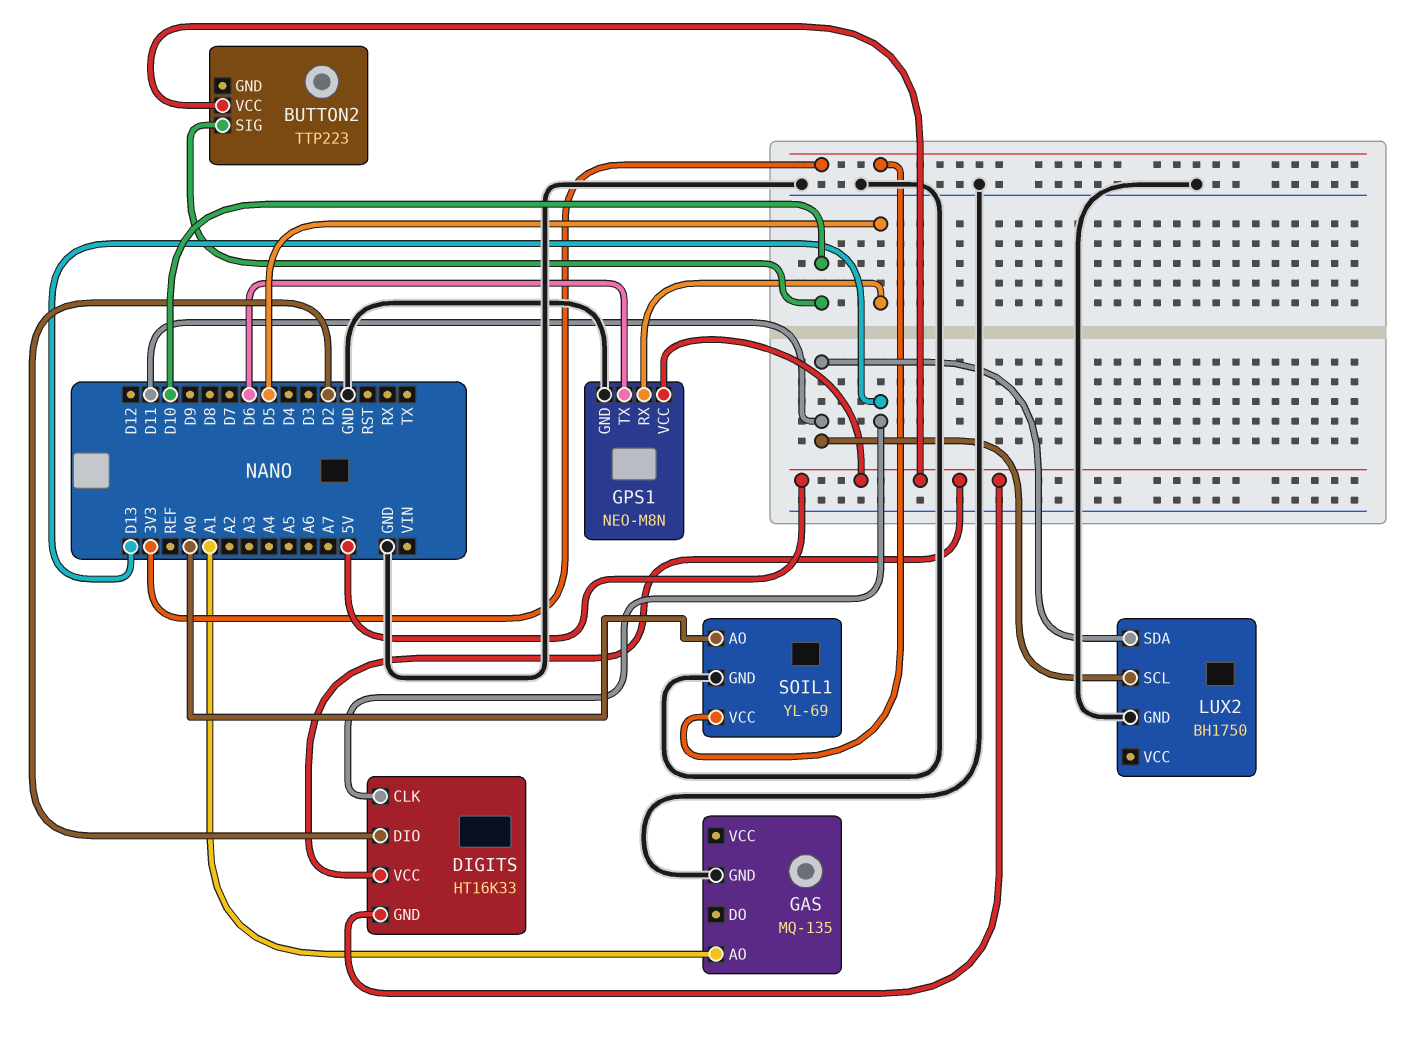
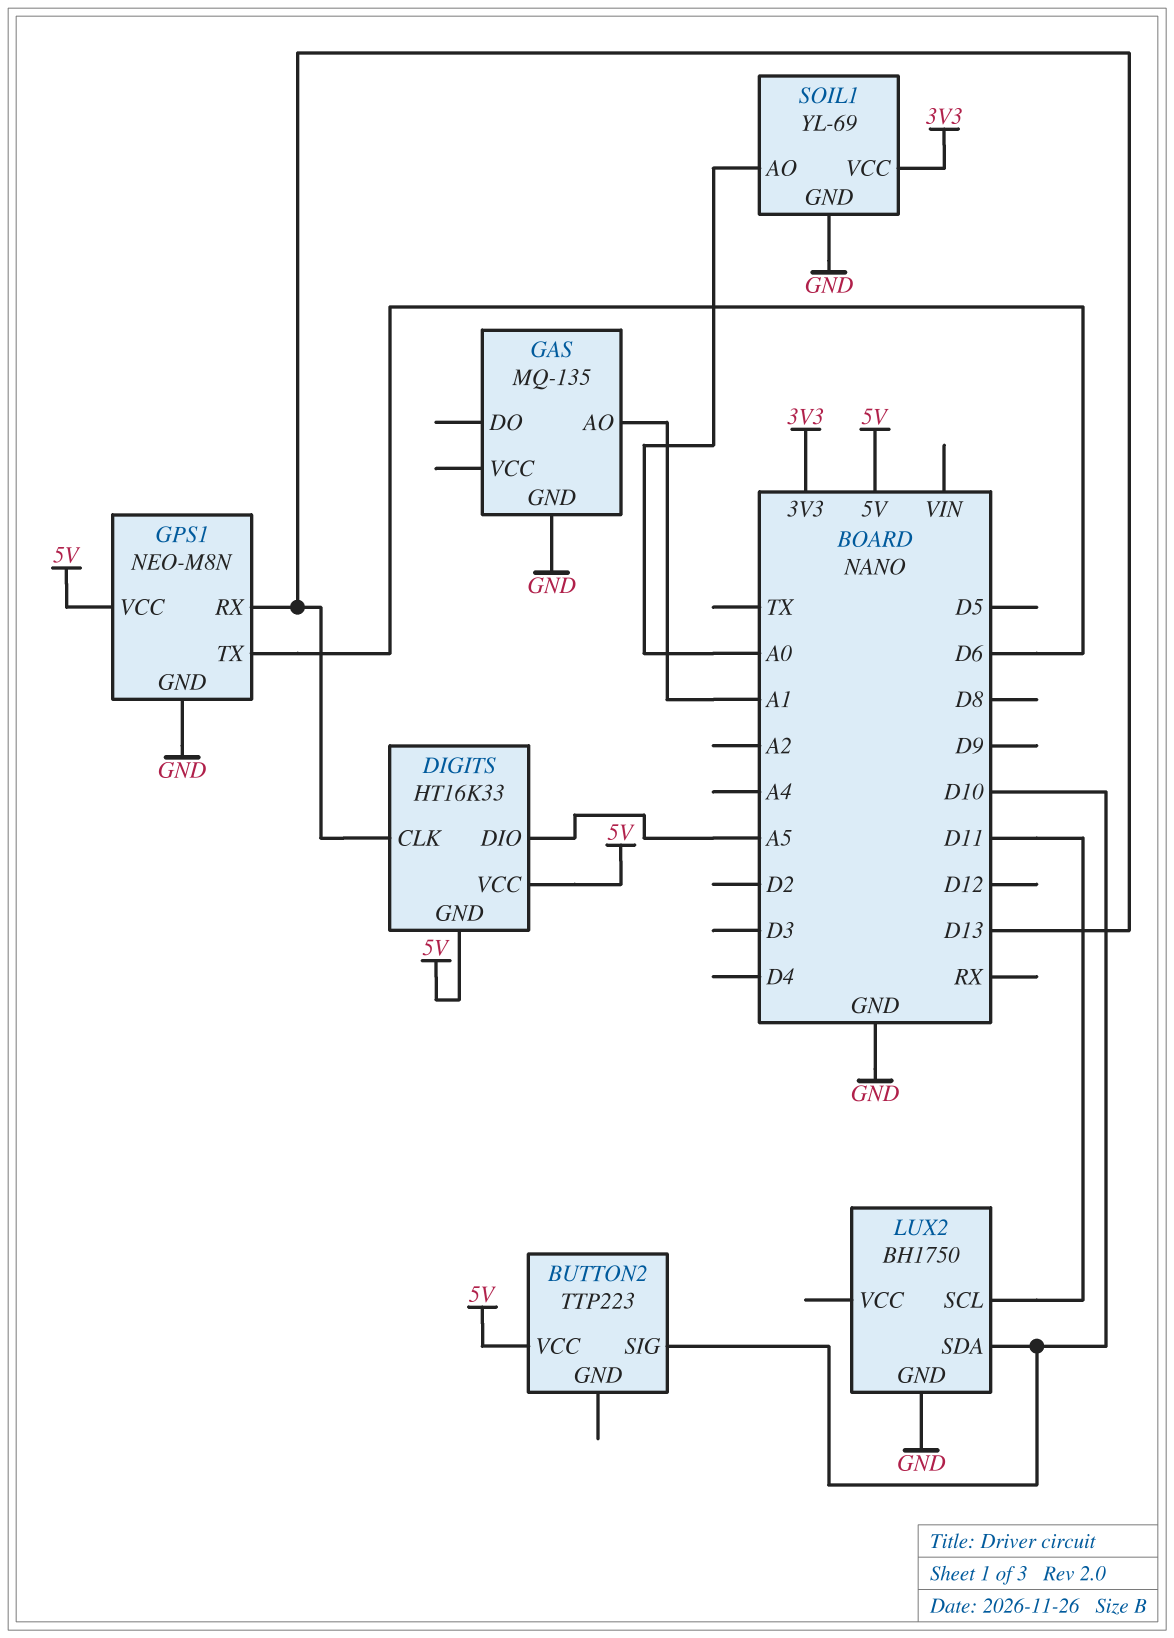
DIGITS pin DIO: D2 -> A5
GPS1 pin RX: D5 -> D13
LUX2 pin SDA: D11 -> D10

